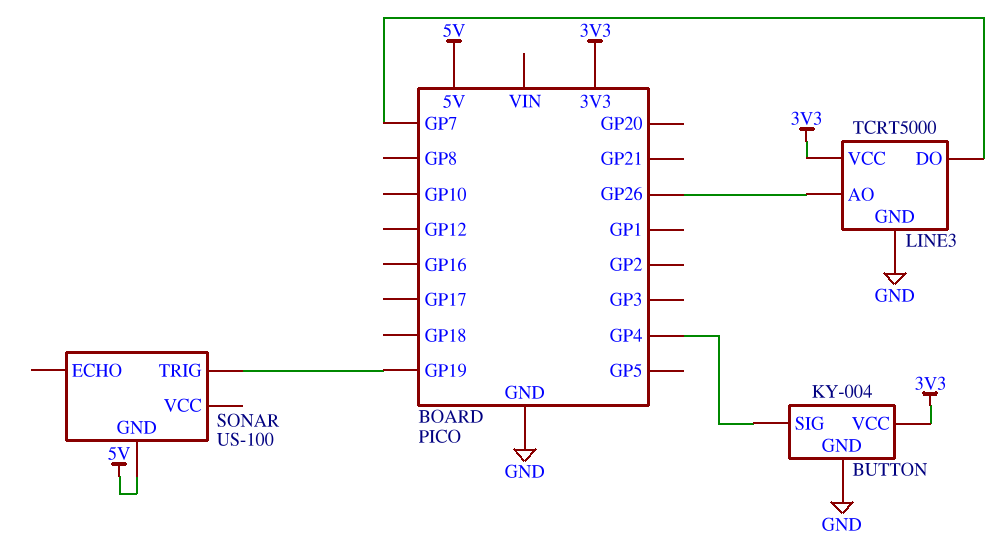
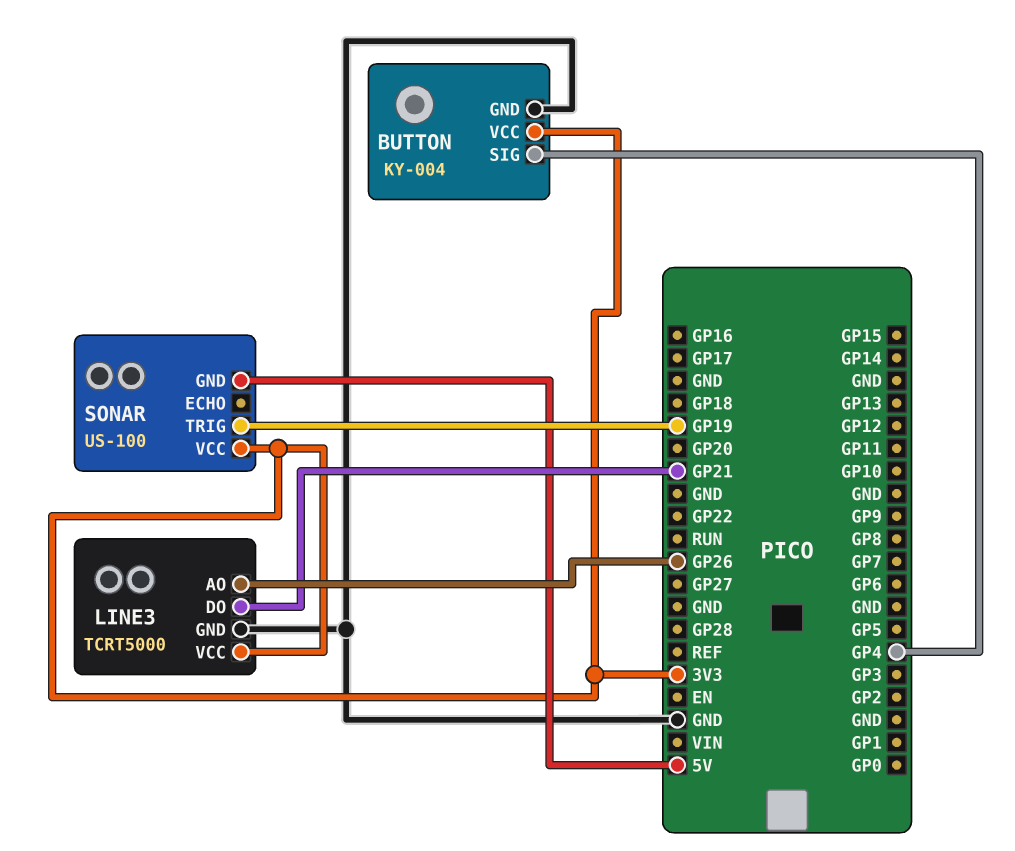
LINE3 pin DO: GP7 -> GP21
SONAR pin VCC: none -> 3V3

